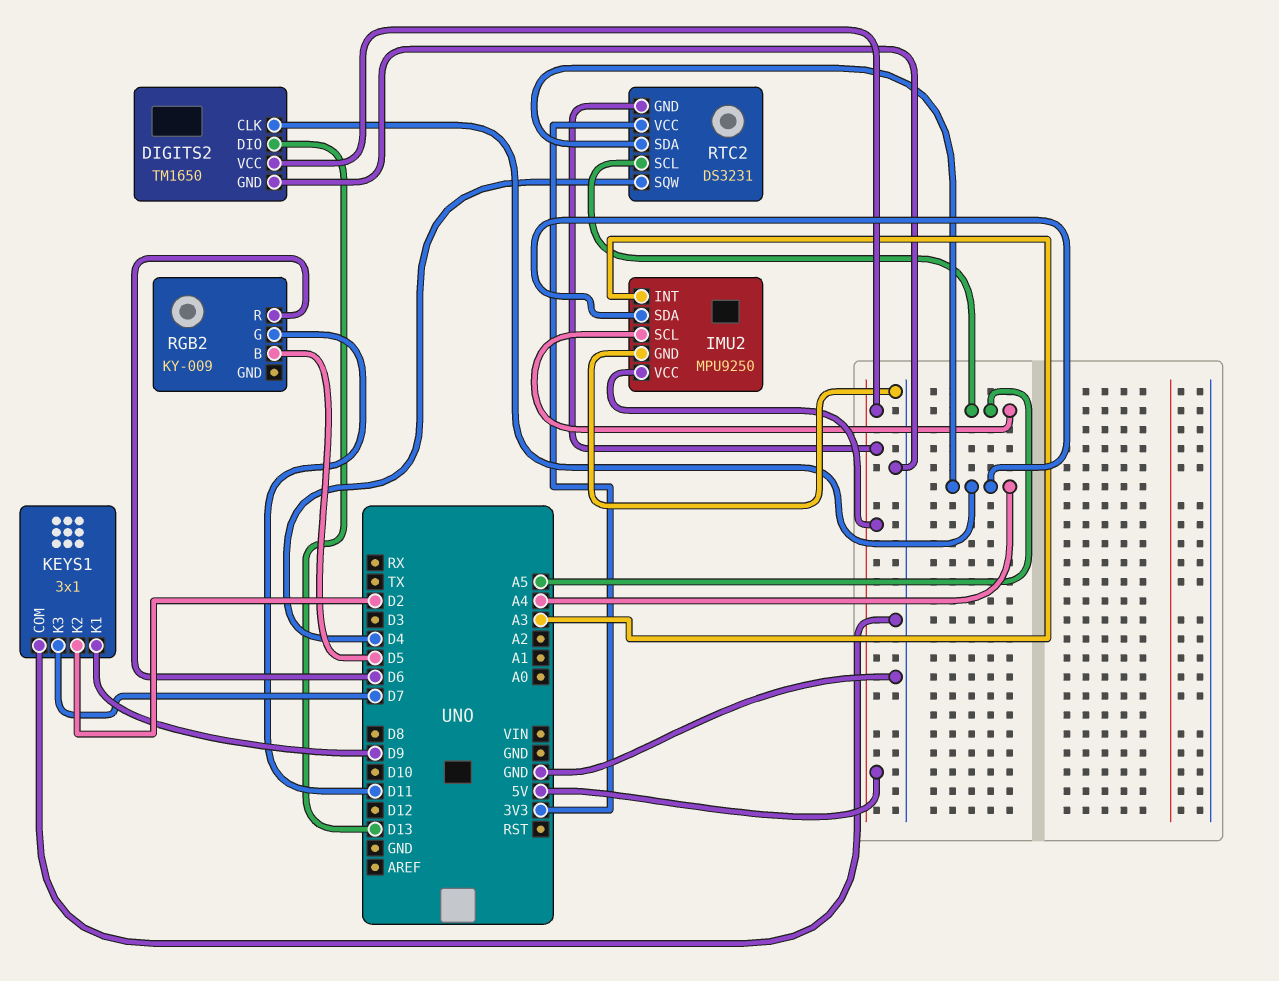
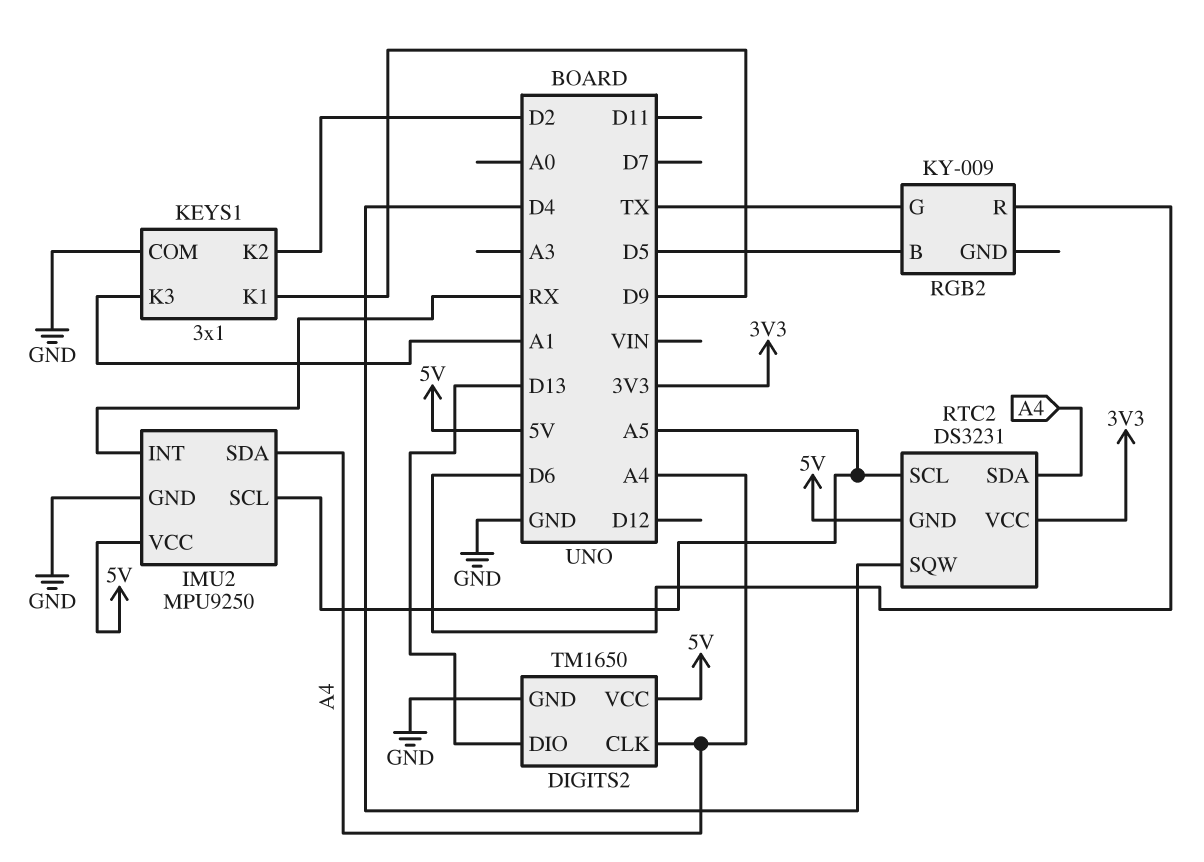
IMU2 pin INT: A3 -> RX
KEYS1 pin K3: D7 -> A1
RGB2 pin G: D11 -> TX

